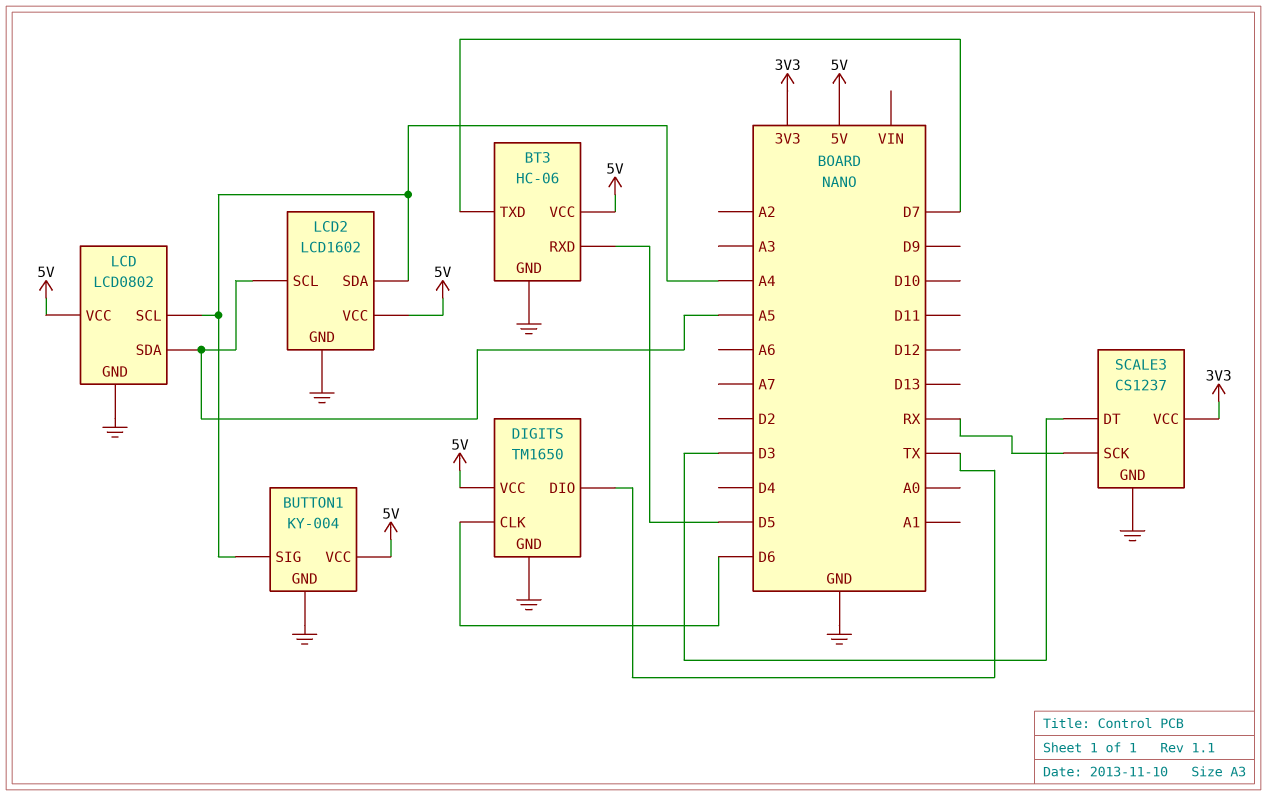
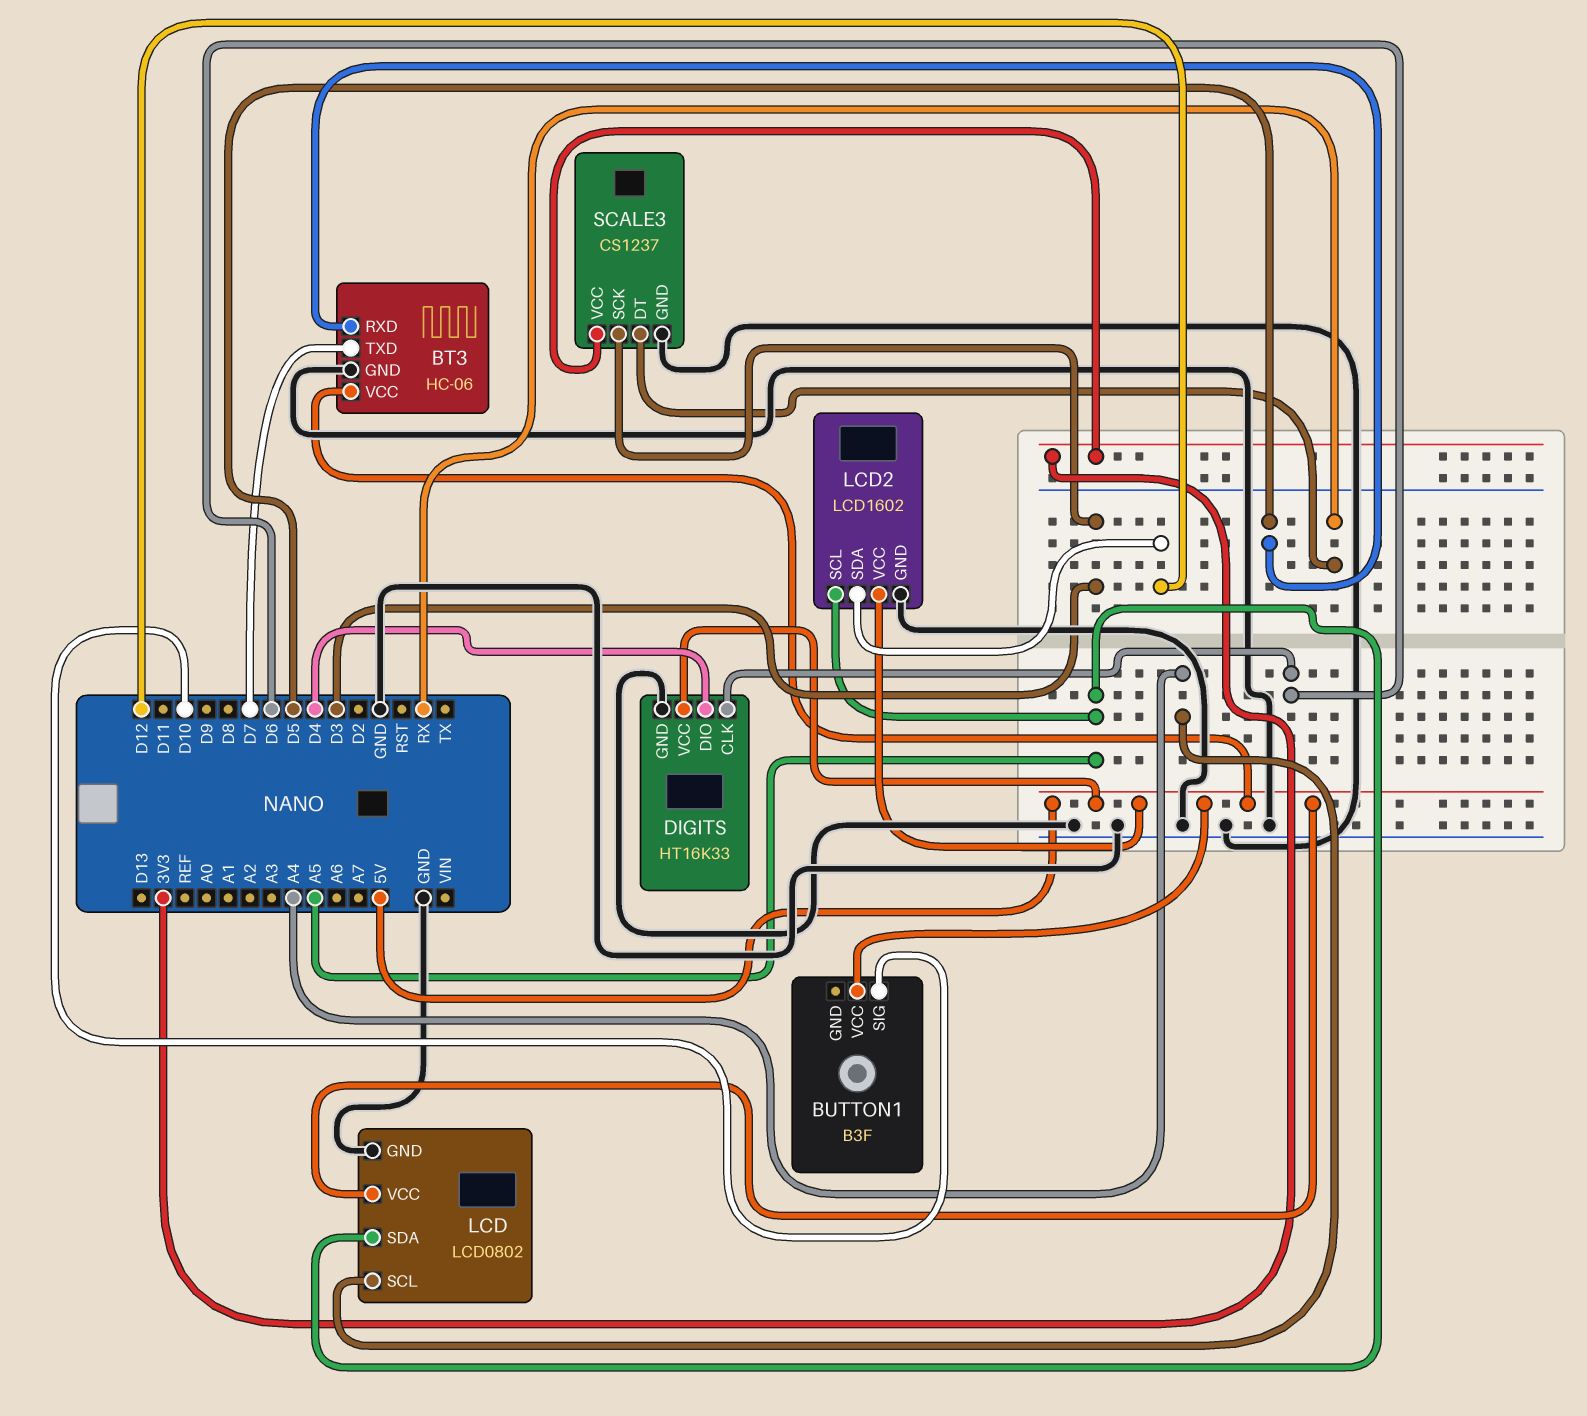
BUTTON1: KY-004 -> B3F
BUTTON1 pin GND: GND -> none
BUTTON1 pin SIG: A4 -> D10
DIGITS: TM1650 -> HT16K33
DIGITS pin DIO: TX -> D4
LCD2 pin SDA: A4 -> D12
SCALE3 pin DT: D3 -> RX
SCALE3 pin SCK: RX -> D3

